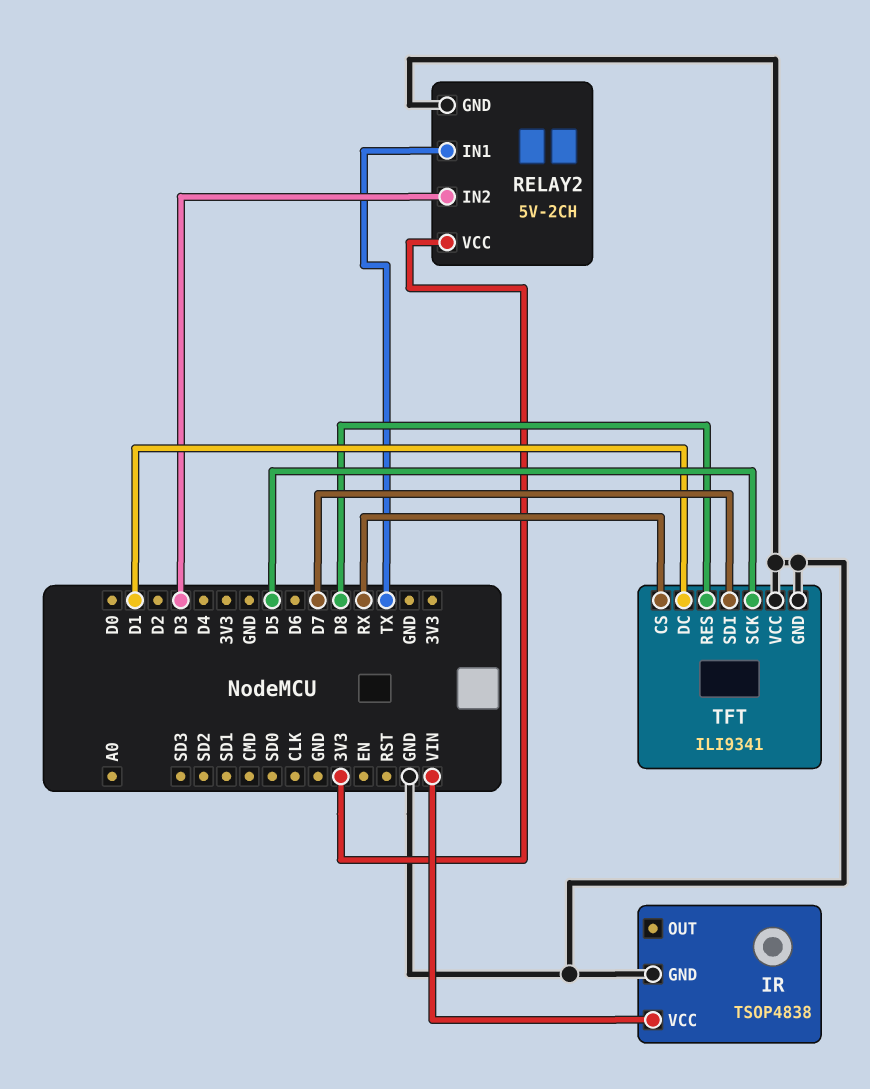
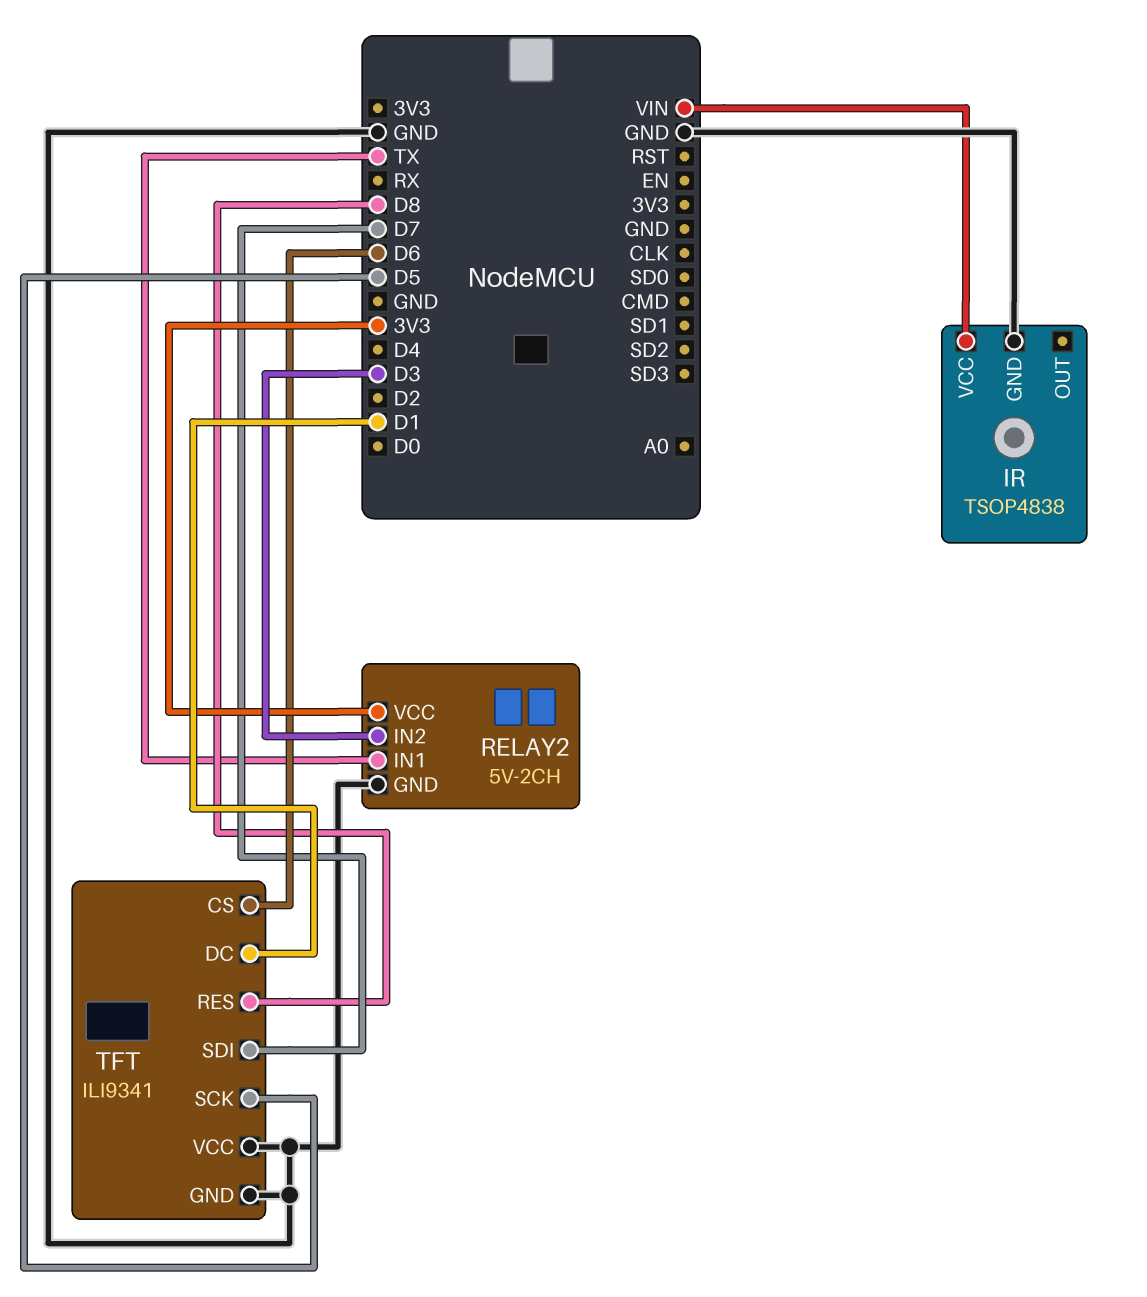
TFT pin CS: RX -> D6

